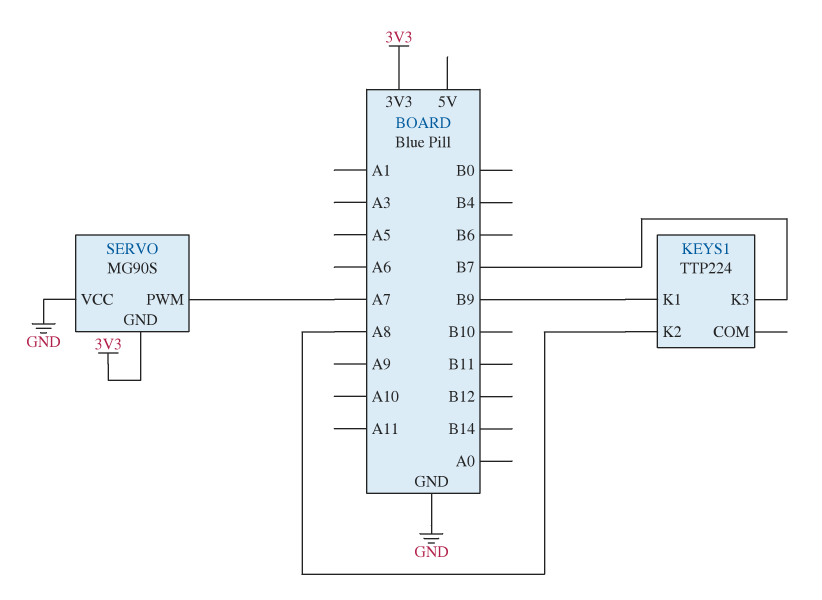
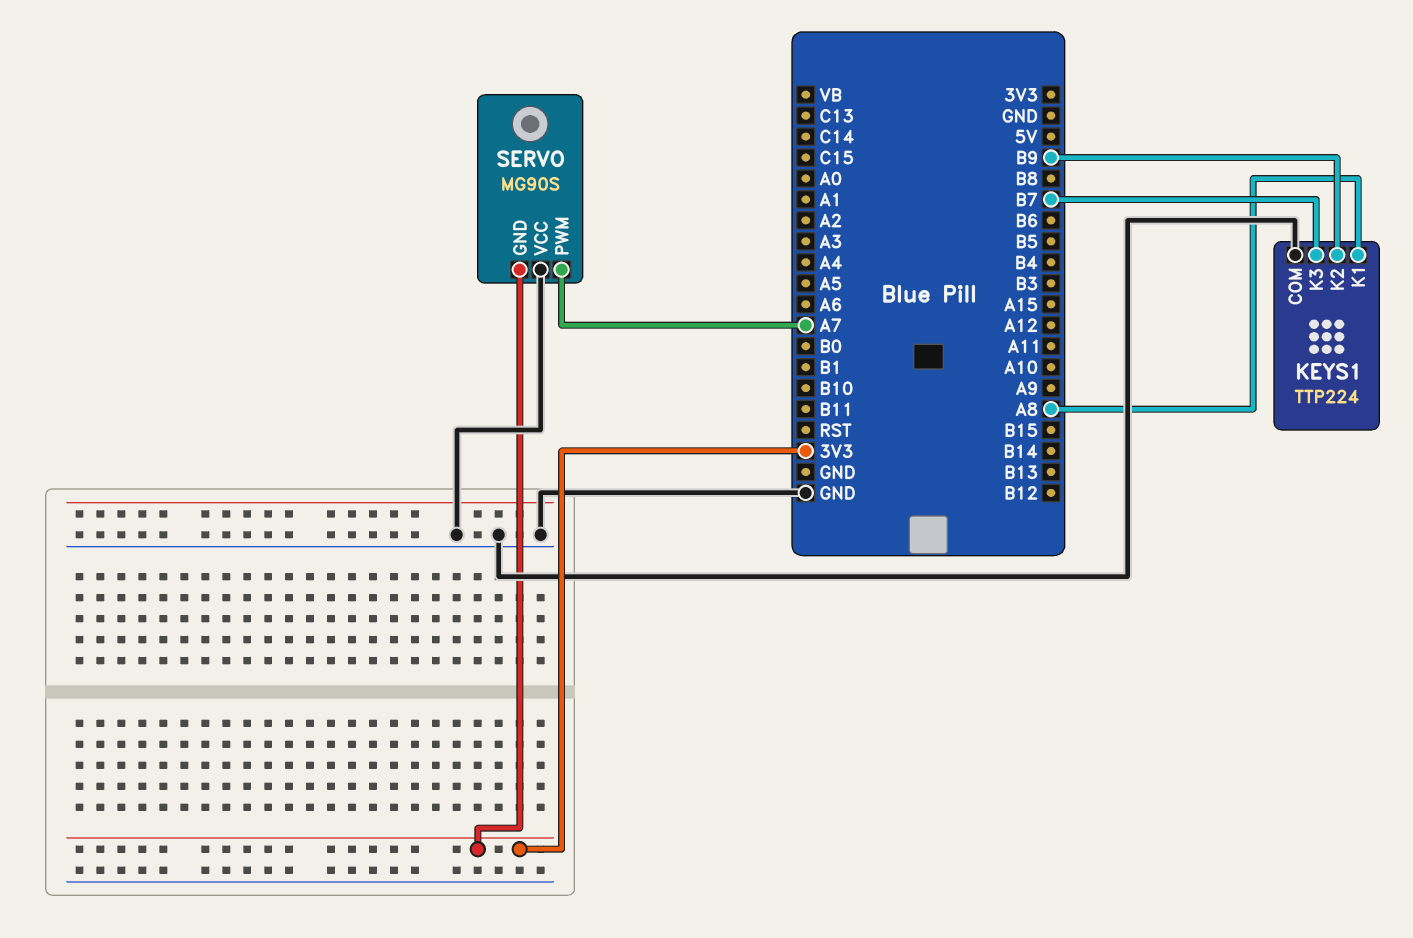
KEYS1 pin COM: none -> GND
KEYS1 pin K1: B9 -> A8
KEYS1 pin K2: A8 -> B9

